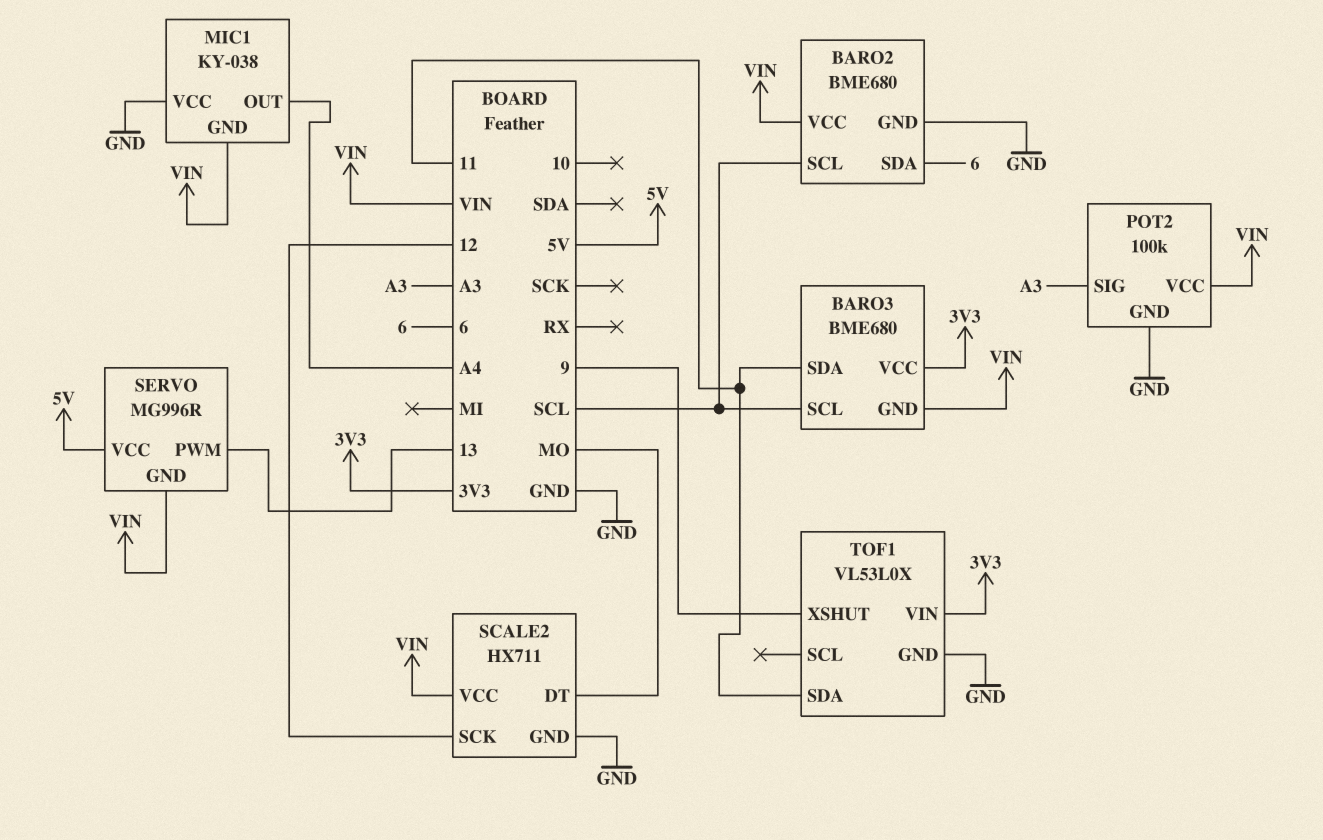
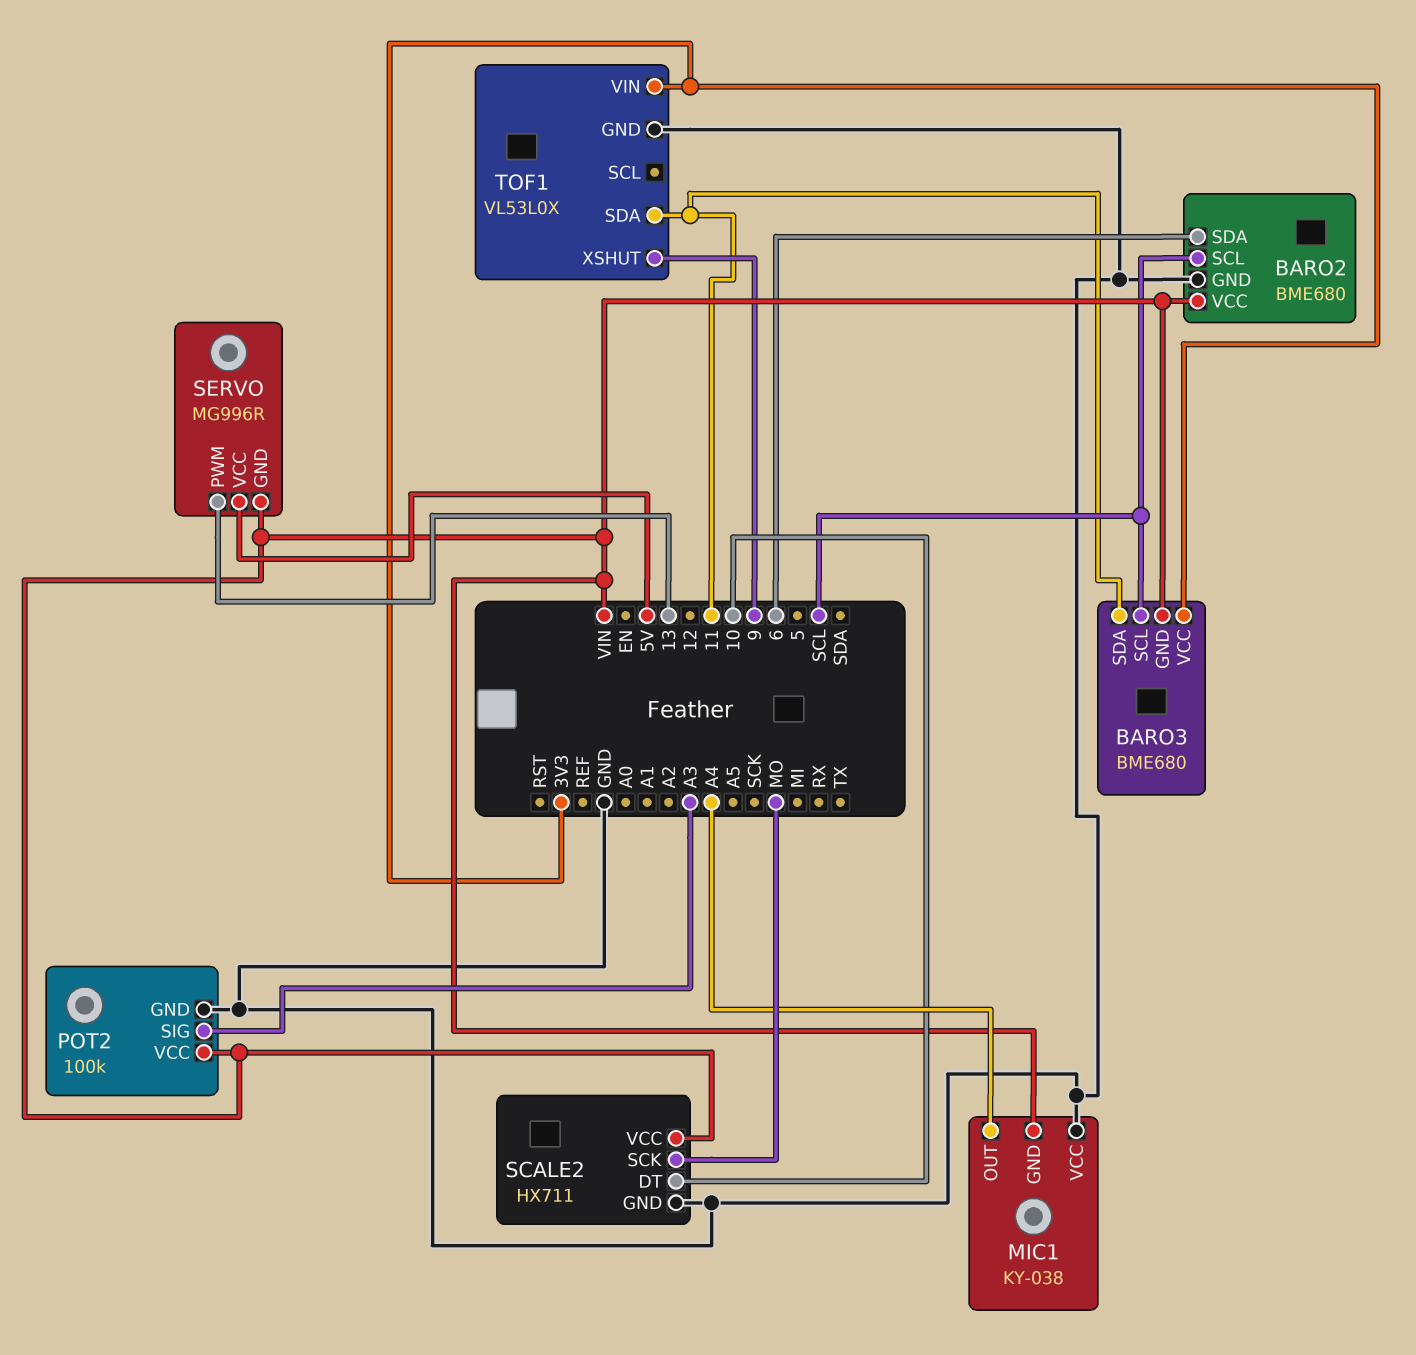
SCALE2 pin DT: MO -> 10
SCALE2 pin SCK: 12 -> MO

